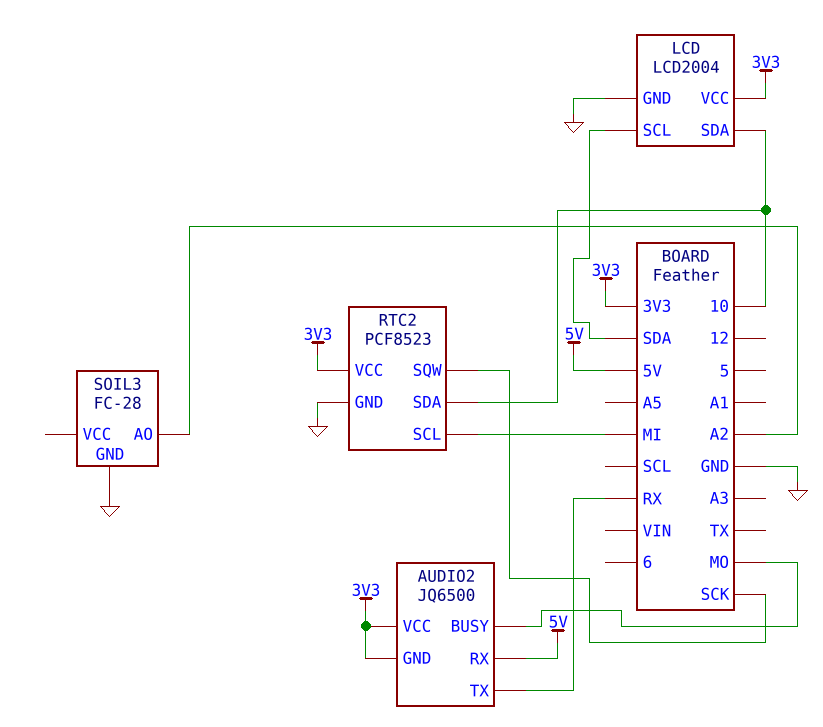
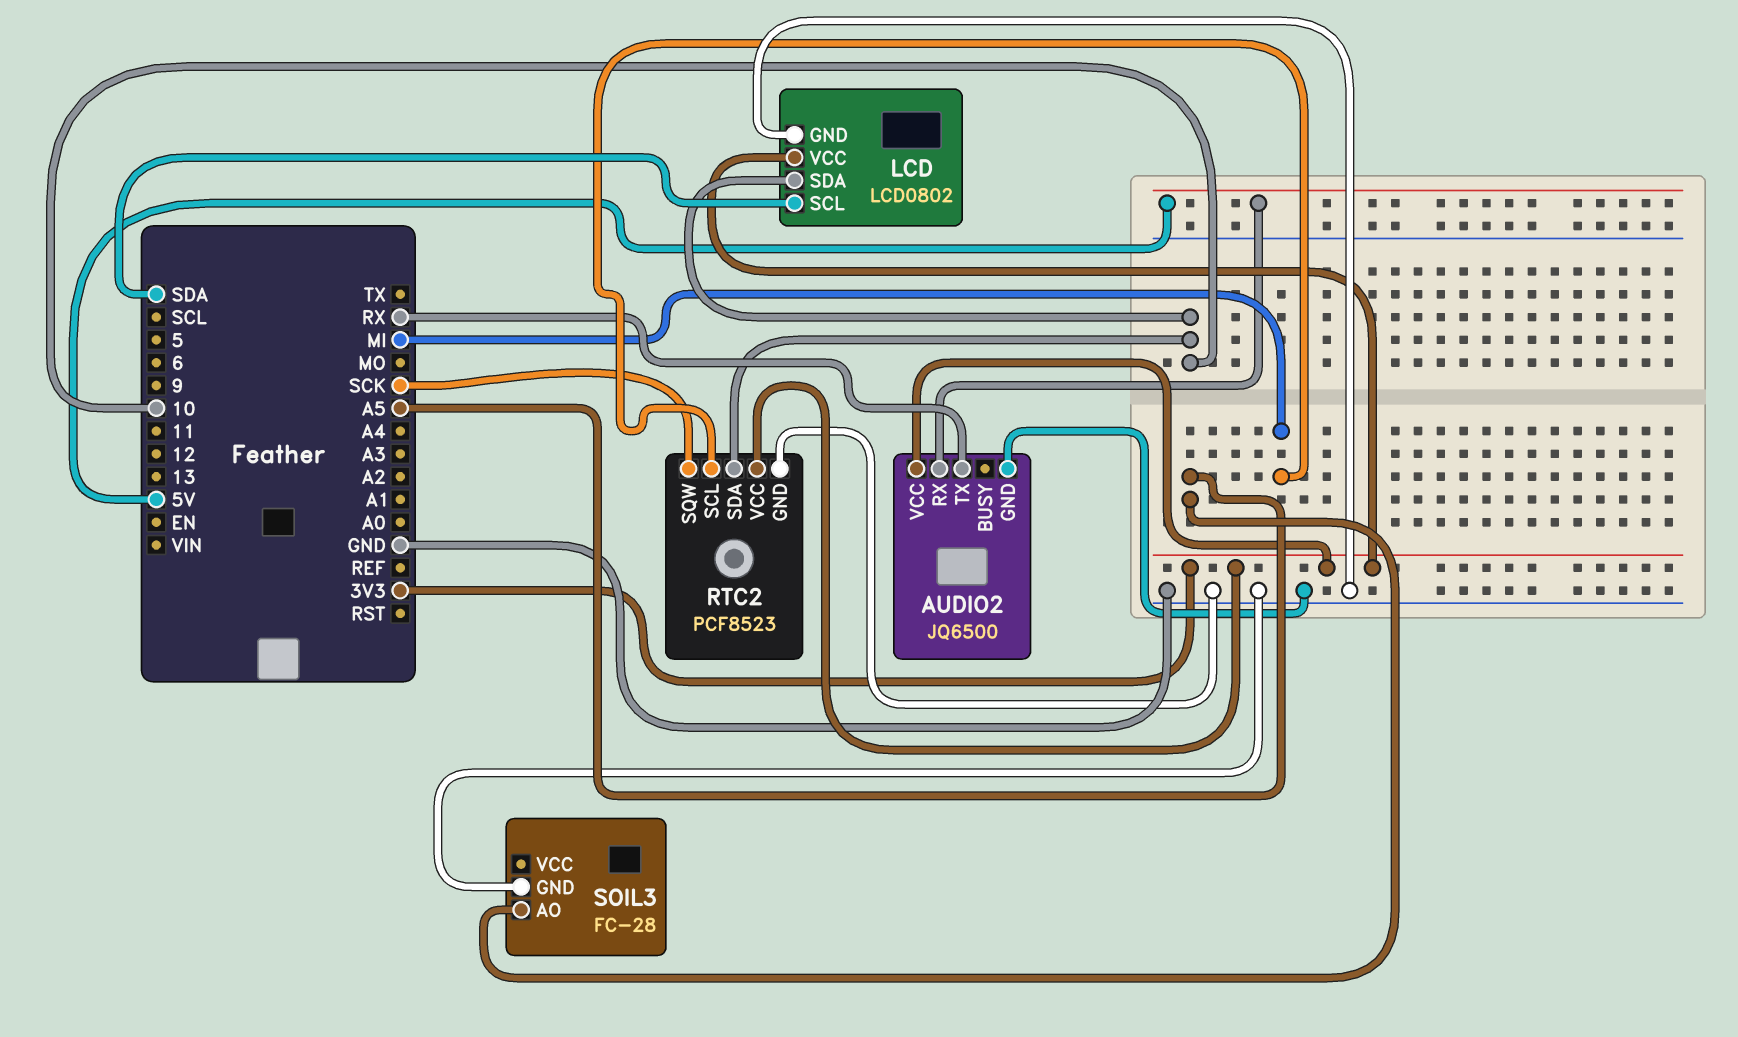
AUDIO2 pin BUSY: MO -> none
AUDIO2 pin GND: 3V3 -> GND
LCD: LCD2004 -> LCD0802
SOIL3 pin AO: A2 -> A5

